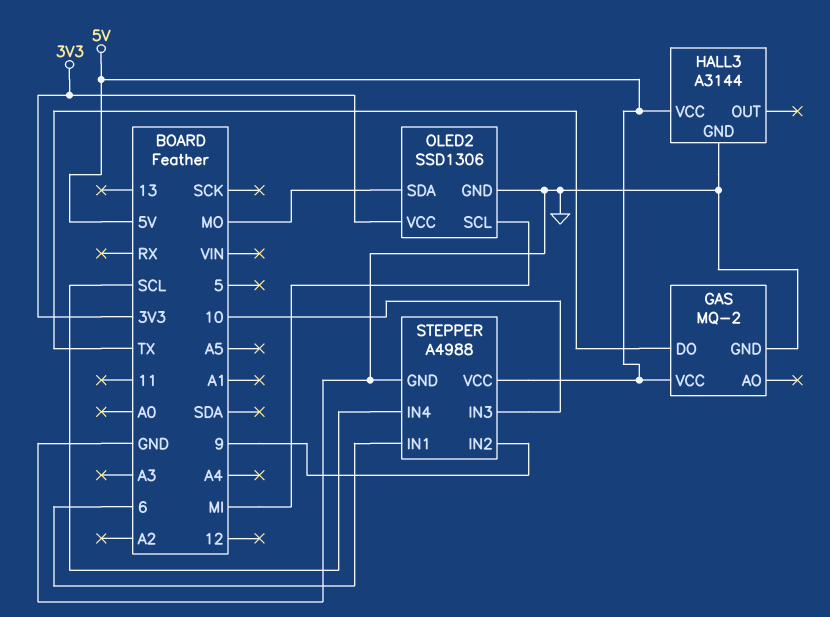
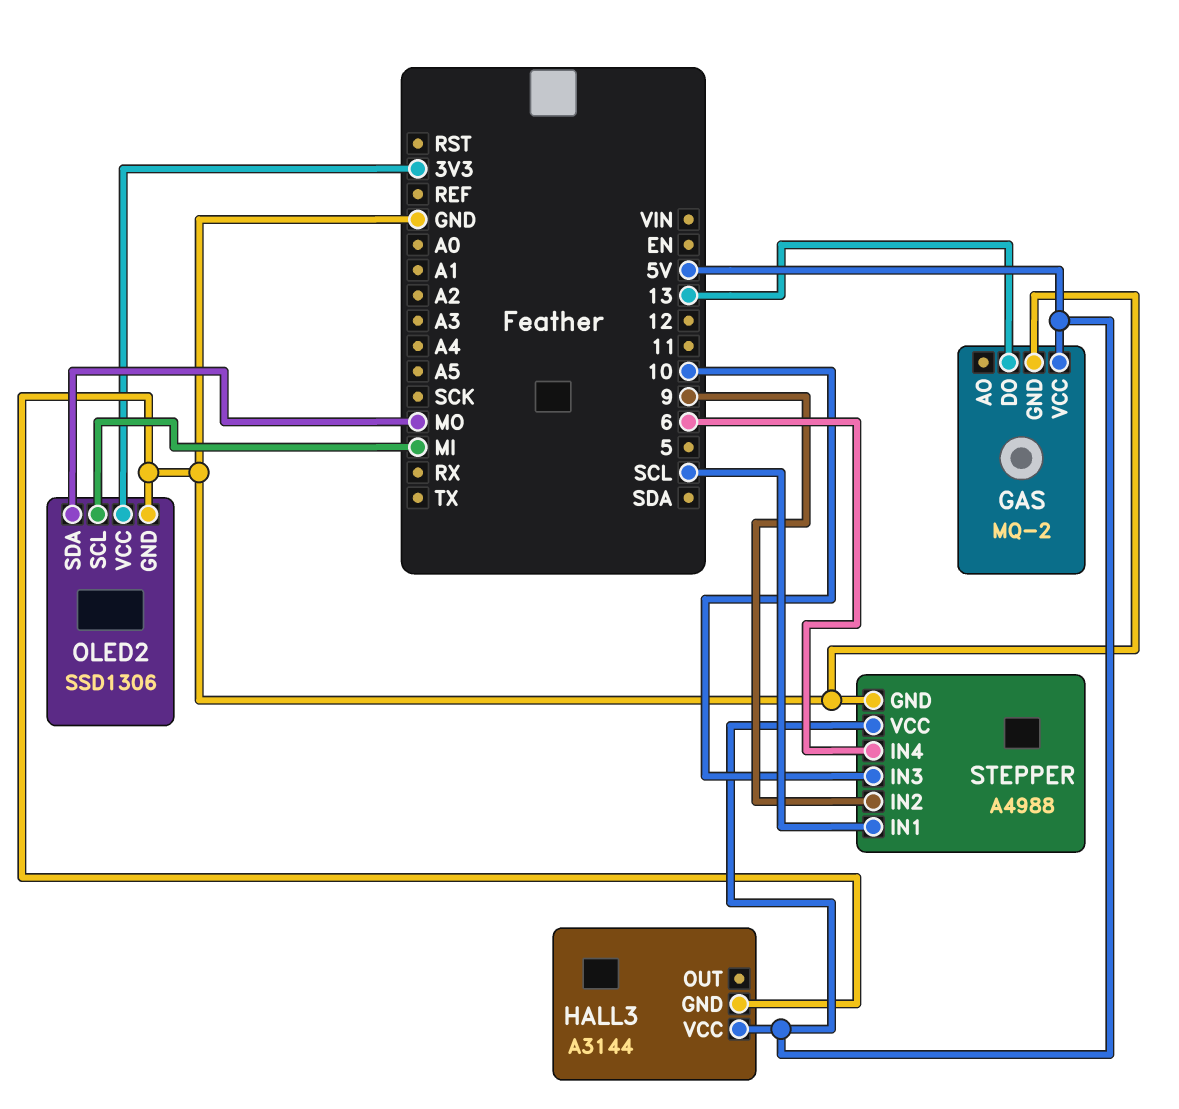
GAS pin DO: TX -> 13
STEPPER pin IN1: 6 -> SCL
STEPPER pin IN4: SCL -> 6

